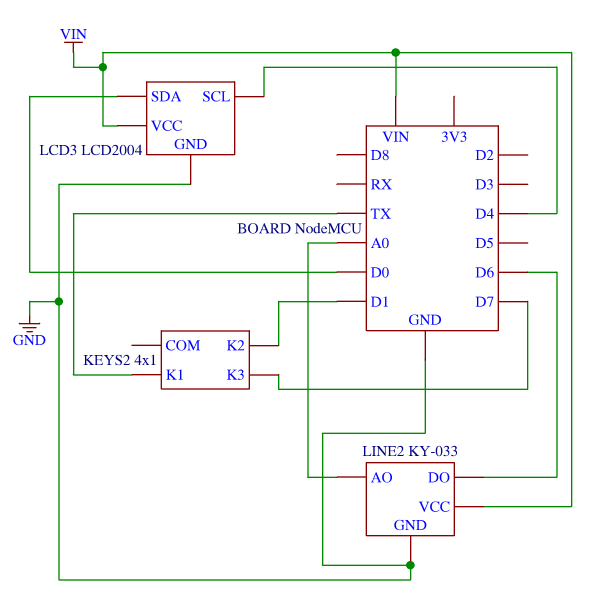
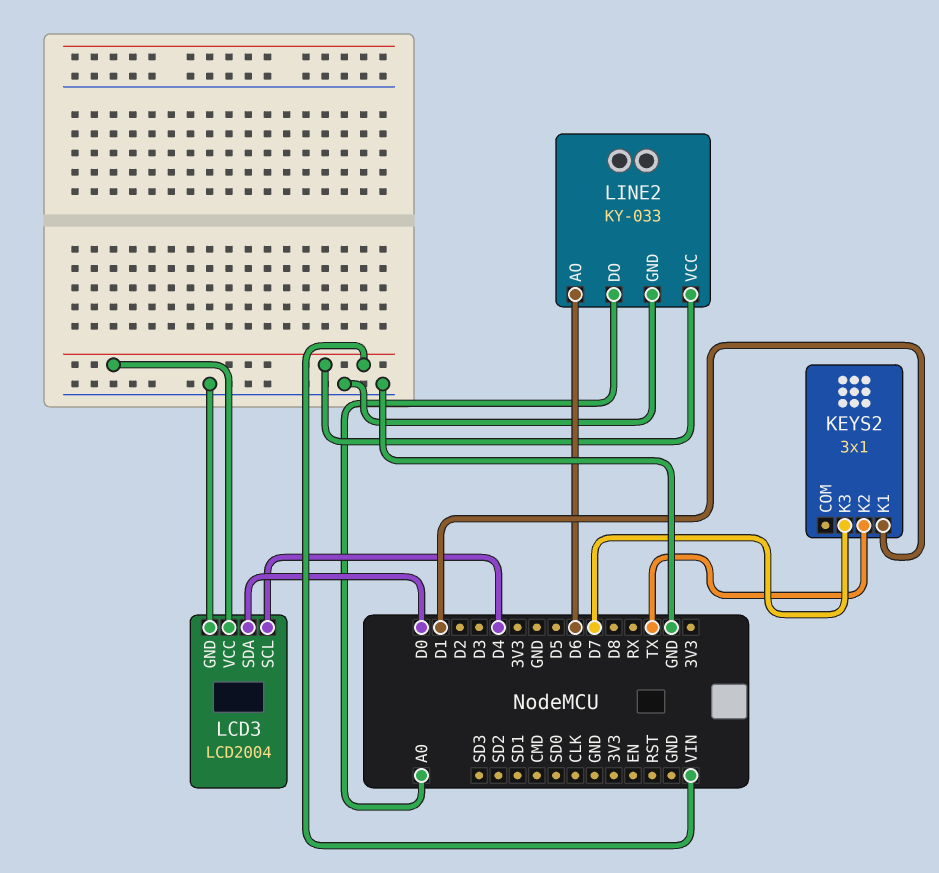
KEYS2: 4x1 -> 3x1
KEYS2 pin K1: TX -> D1
KEYS2 pin K2: D1 -> TX
LINE2 pin AO: A0 -> D6
LINE2 pin DO: D6 -> A0

